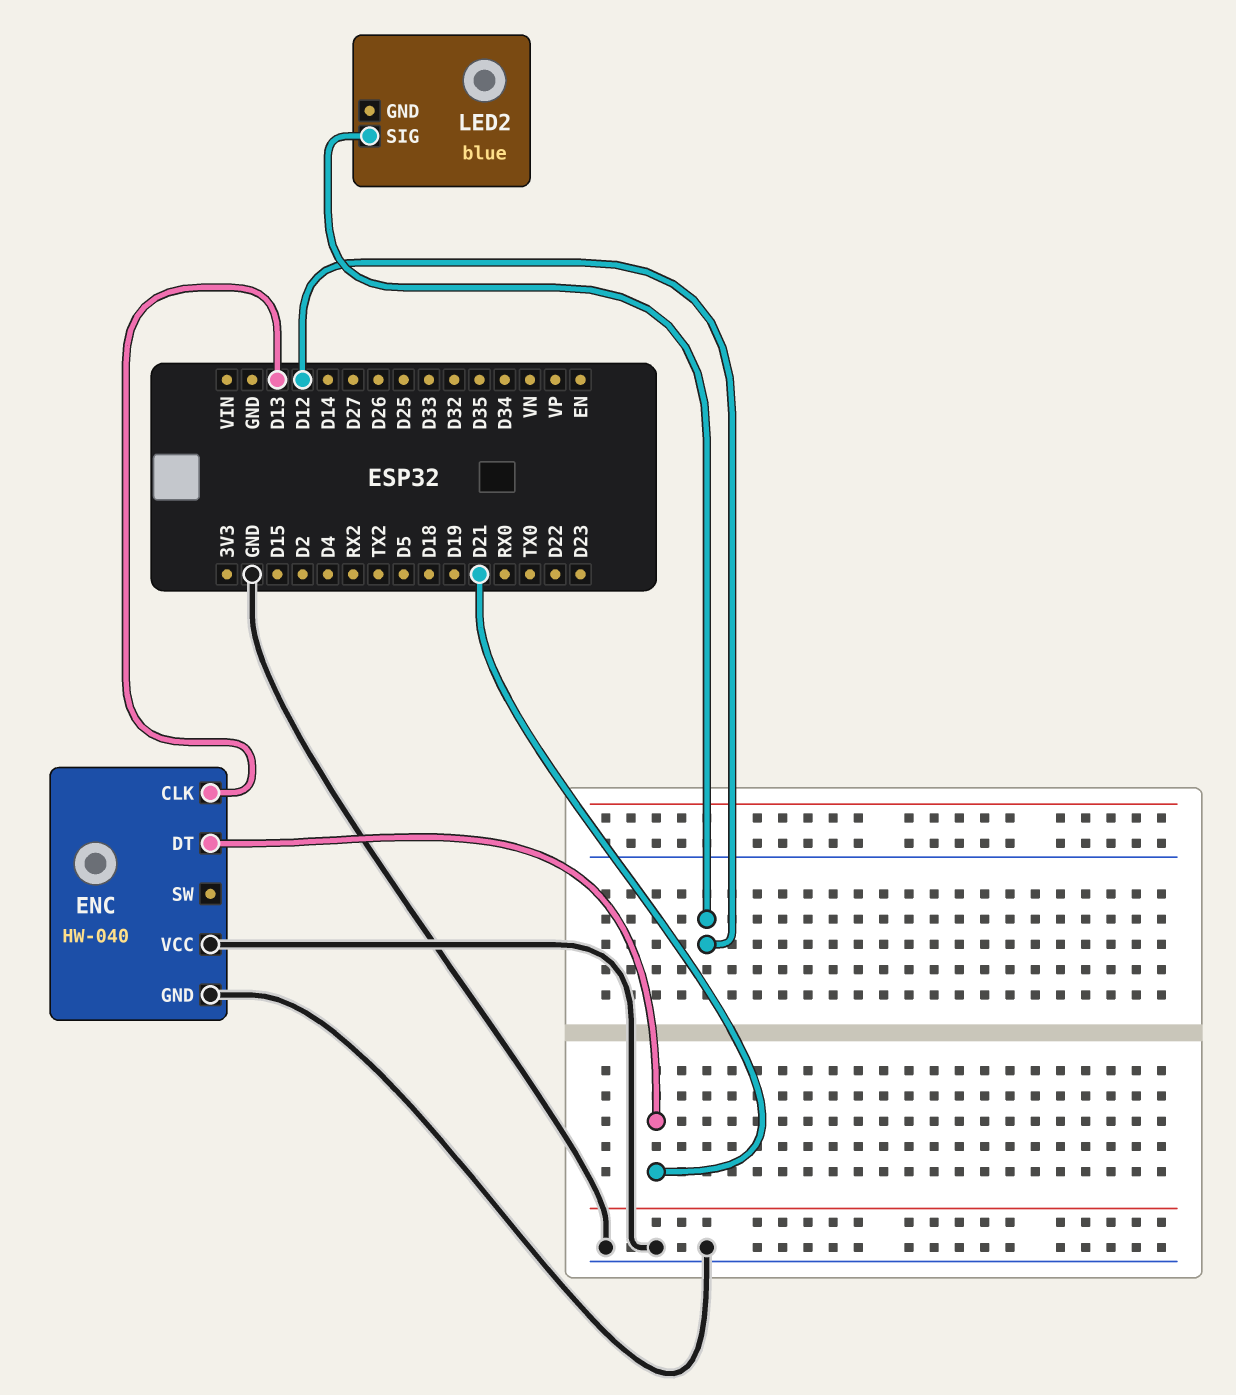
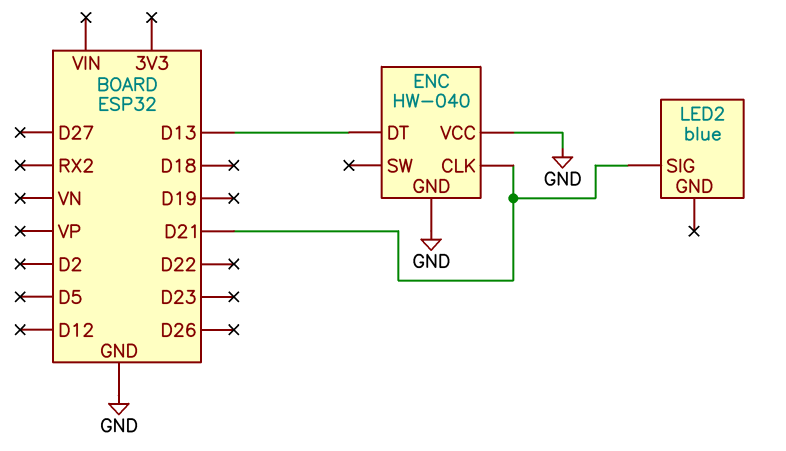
ENC pin CLK: D13 -> D21
ENC pin DT: D21 -> D13
LED2 pin SIG: D12 -> D21

